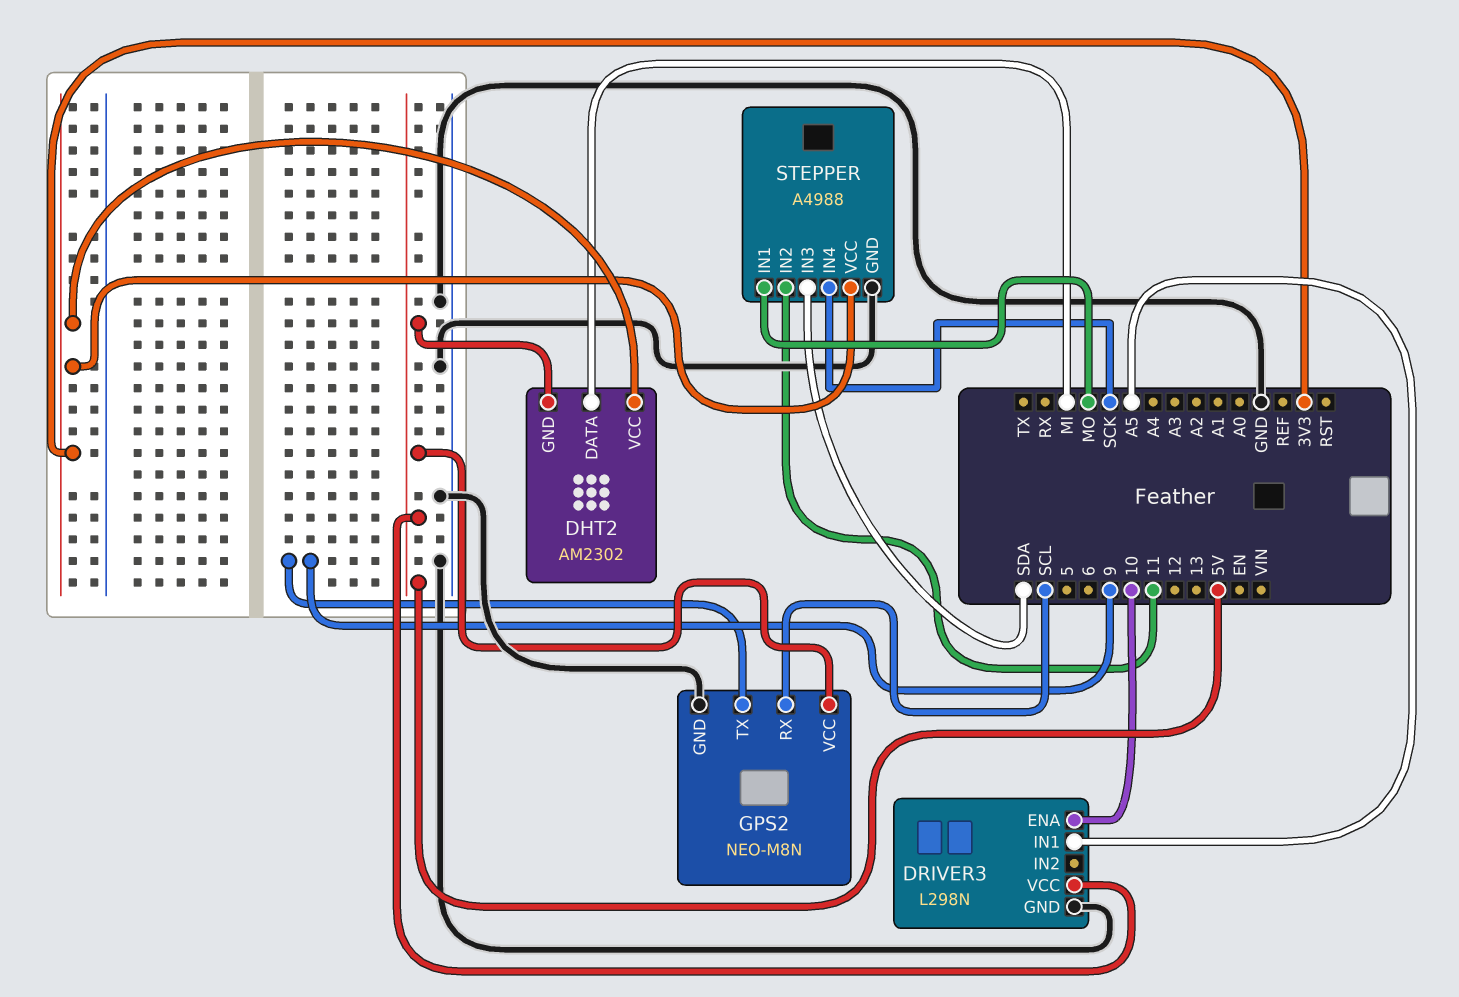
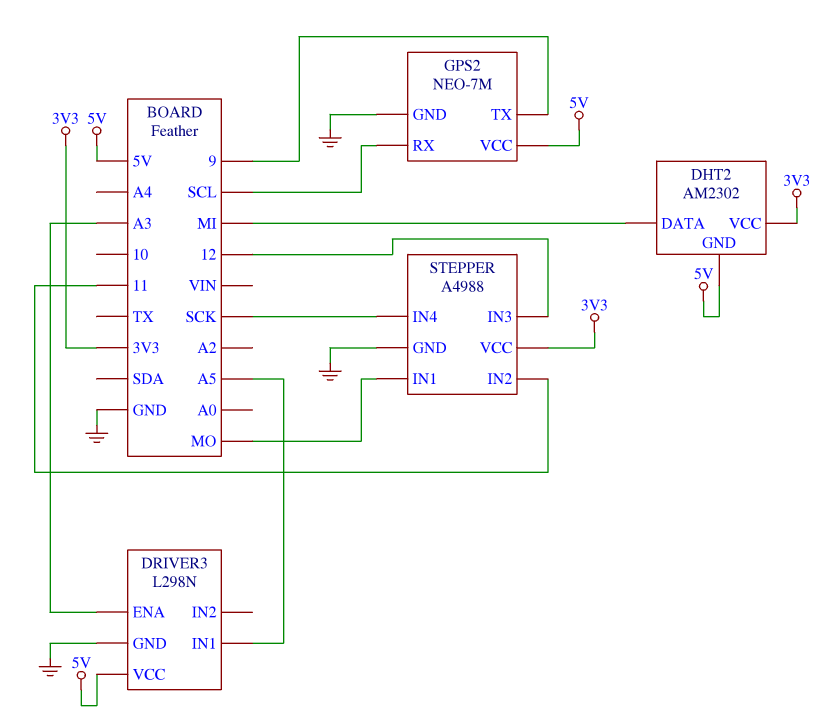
DRIVER3 pin ENA: 10 -> A3
GPS2: NEO-M8N -> NEO-7M
STEPPER pin IN3: SDA -> 12

